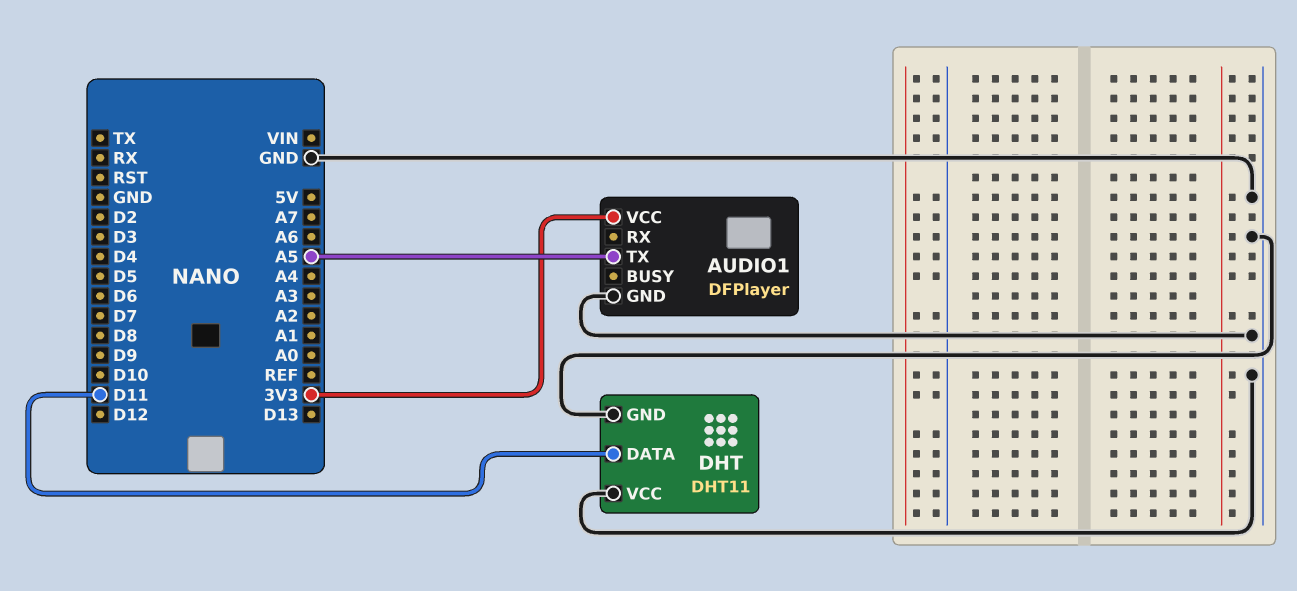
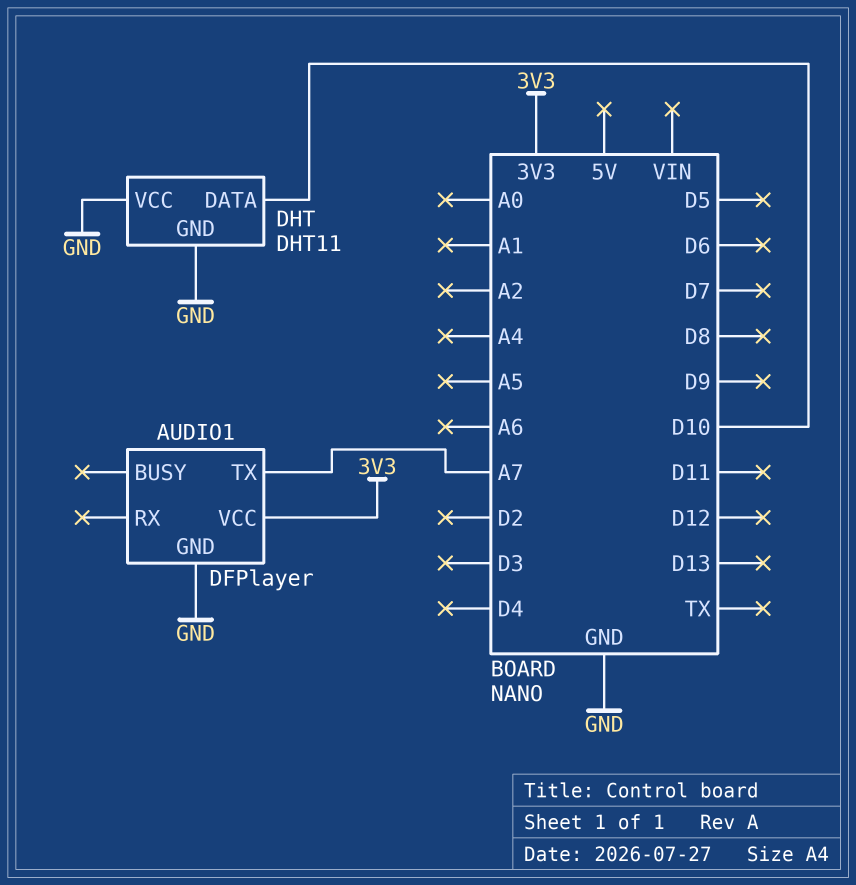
AUDIO1 pin TX: A5 -> A7
DHT pin DATA: D11 -> D10

